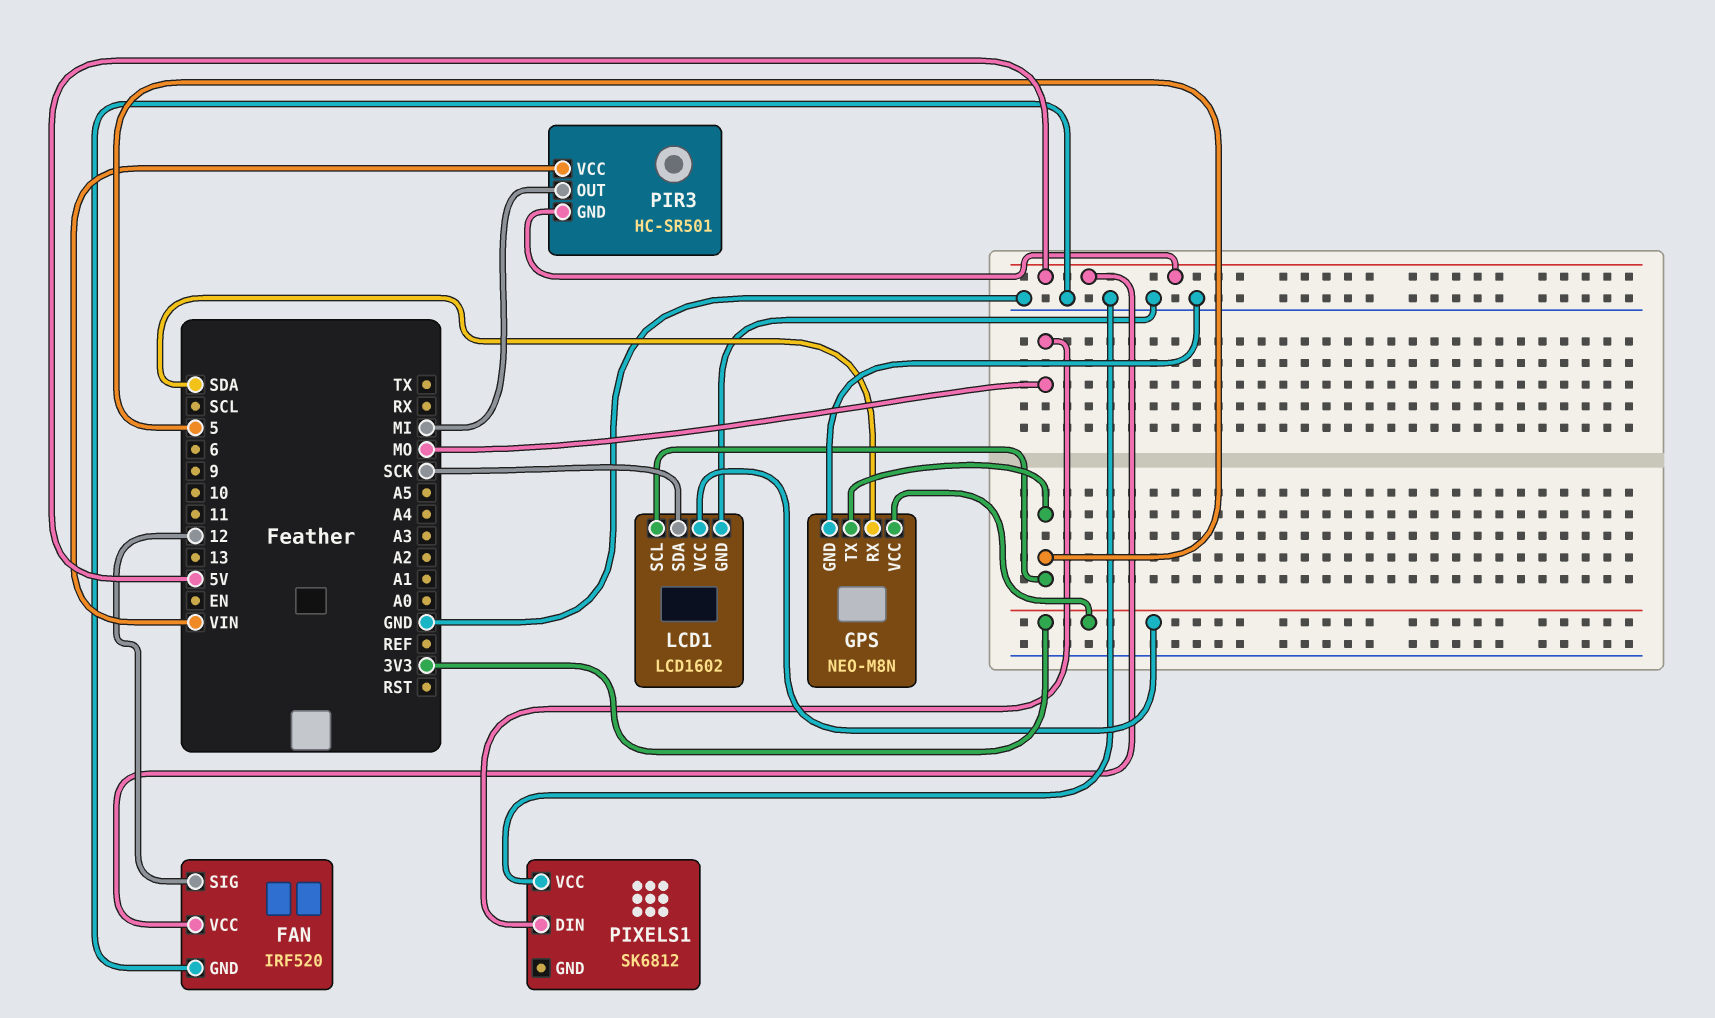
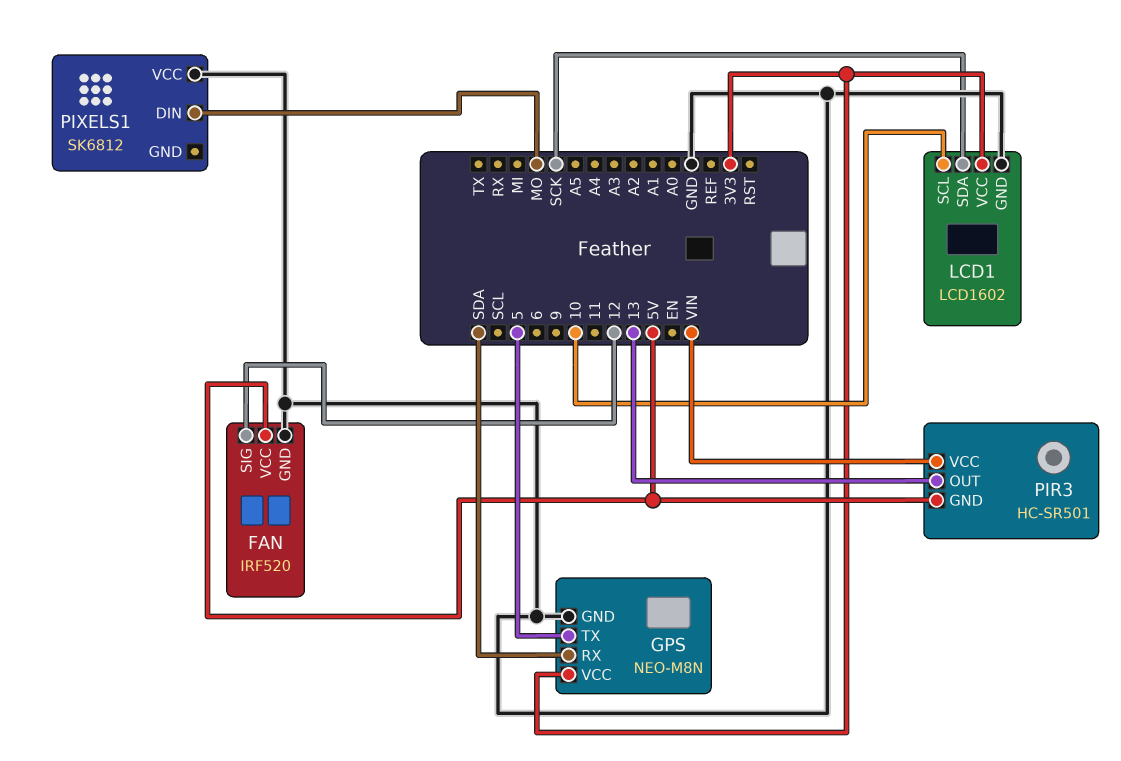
LCD1 pin SCL: 5 -> 10
PIR3 pin OUT: MI -> 13

